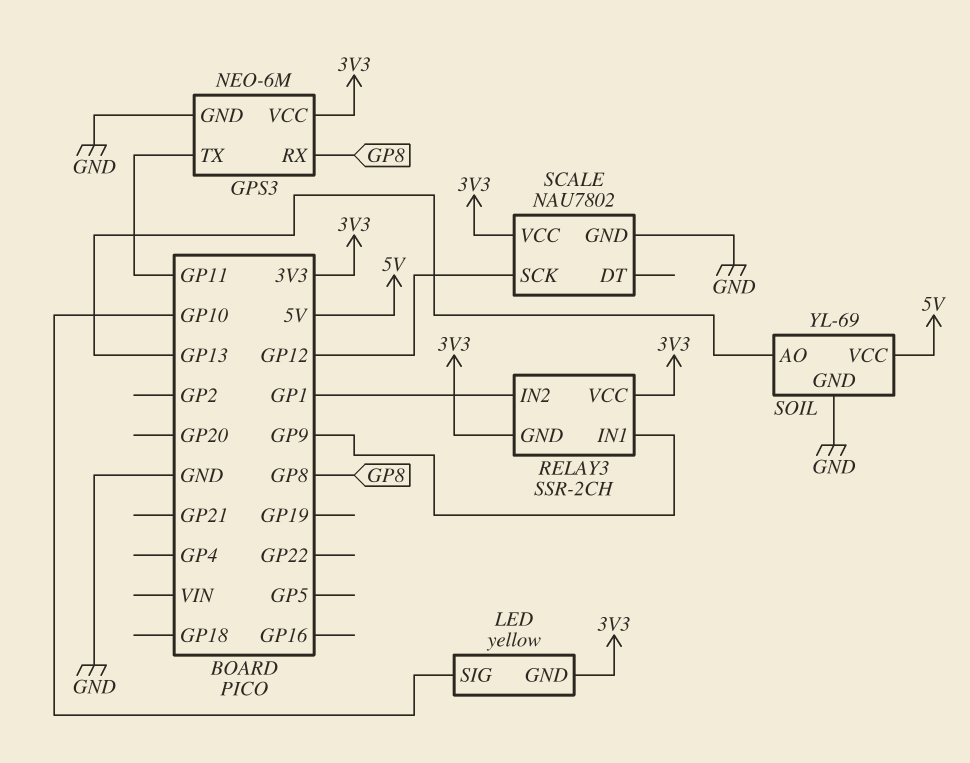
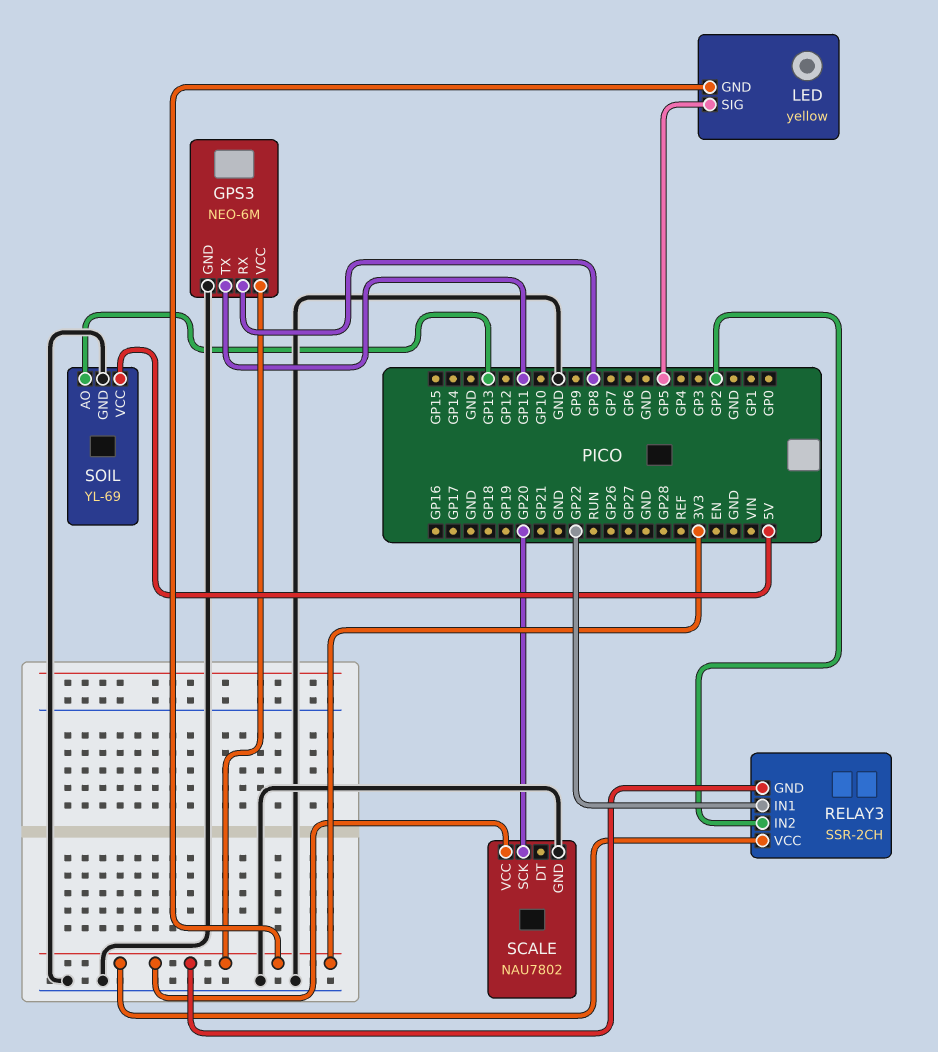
LED pin SIG: GP10 -> GP5
RELAY3 pin IN1: GP9 -> GP22
RELAY3 pin IN2: GP1 -> GP2
SCALE pin SCK: GP12 -> GP20

